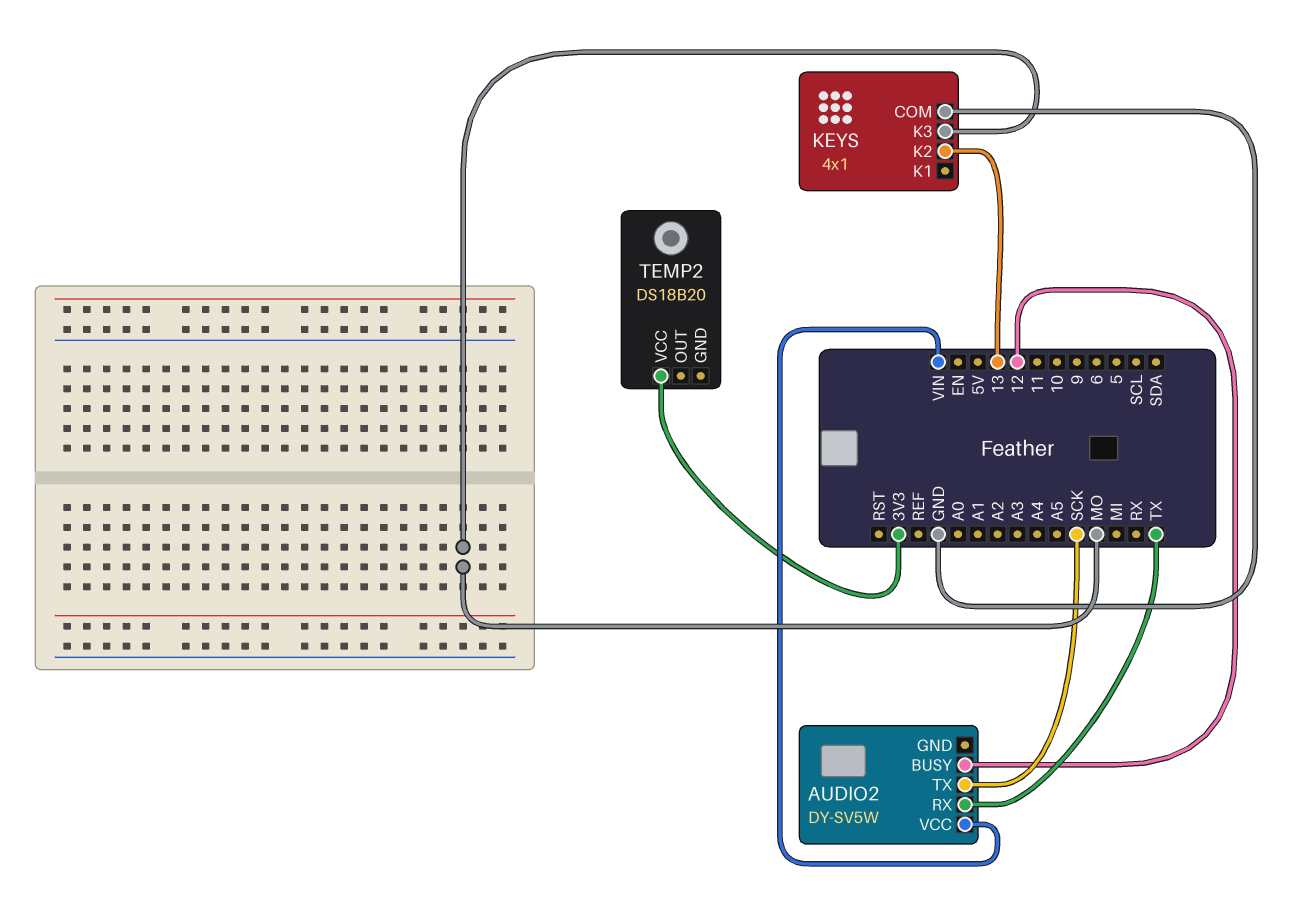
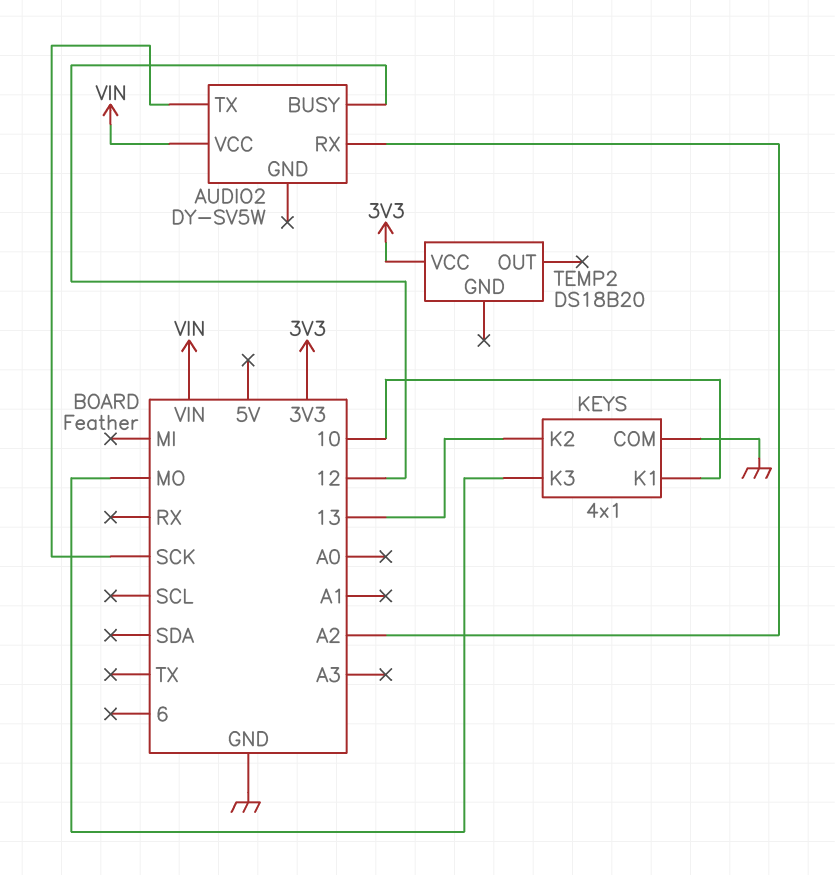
AUDIO2 pin RX: TX -> A2
KEYS pin K1: none -> 10

